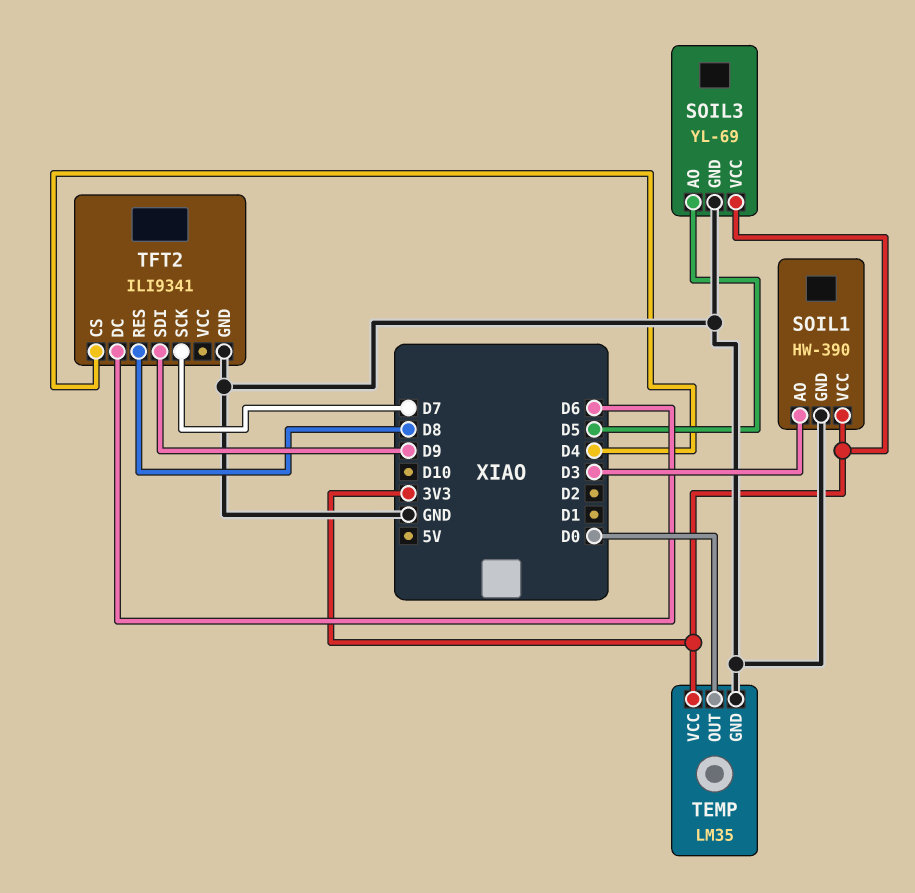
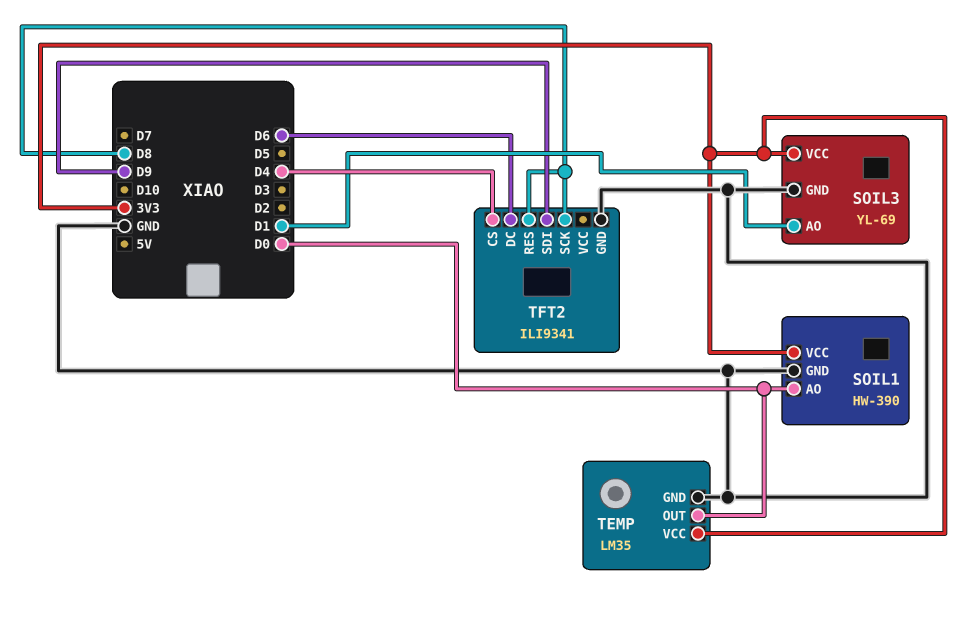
SOIL1 pin AO: D3 -> D0
SOIL3 pin AO: D5 -> D1
TFT2 pin SCK: D7 -> D8

